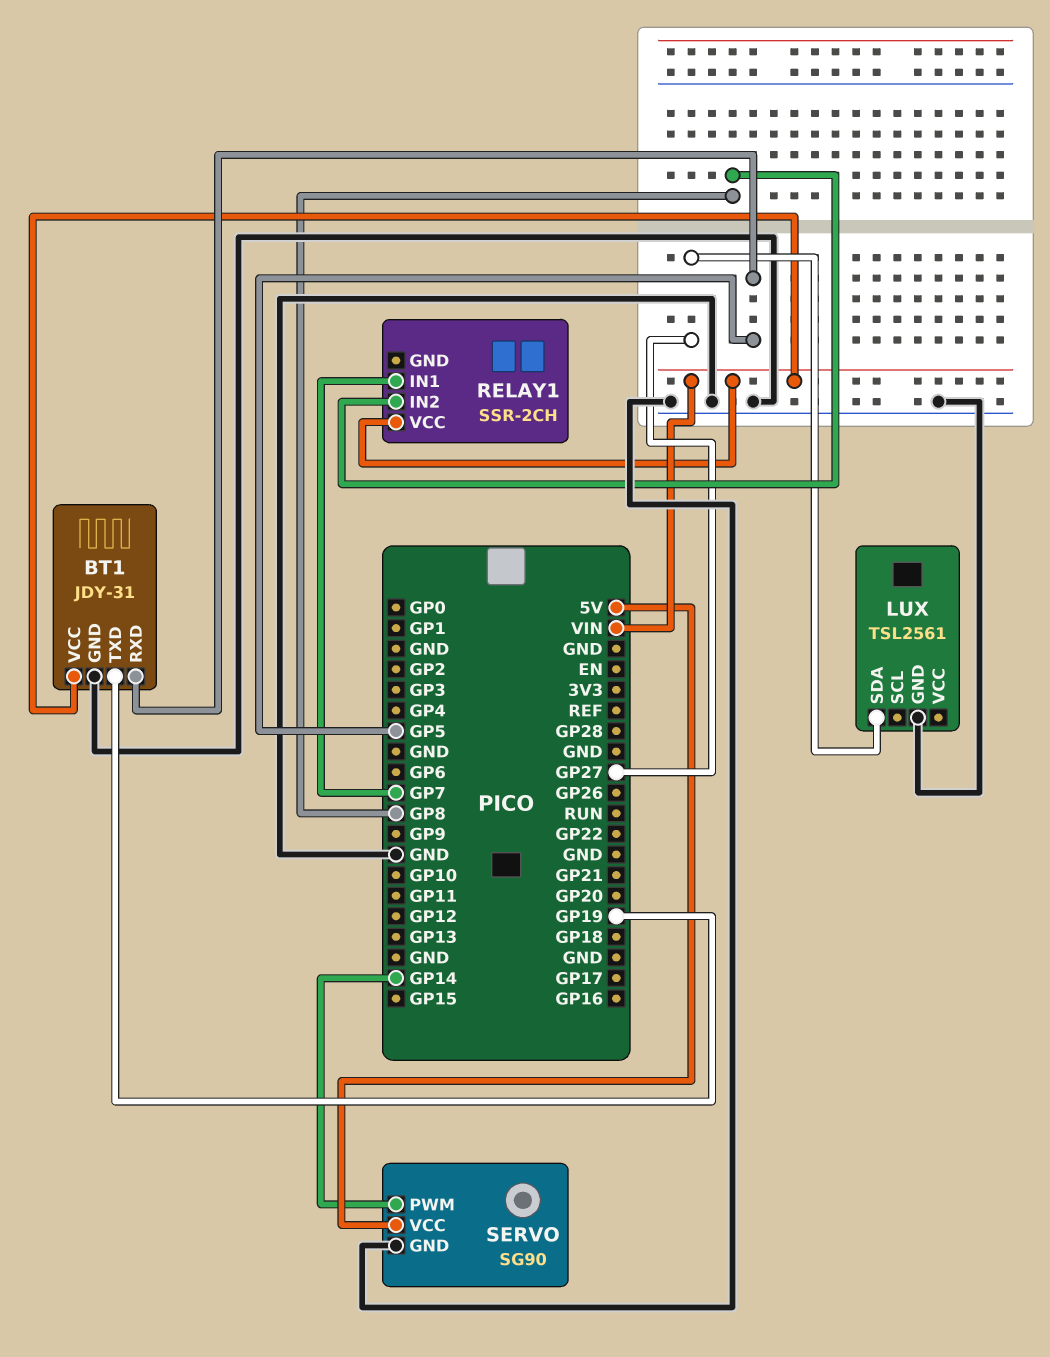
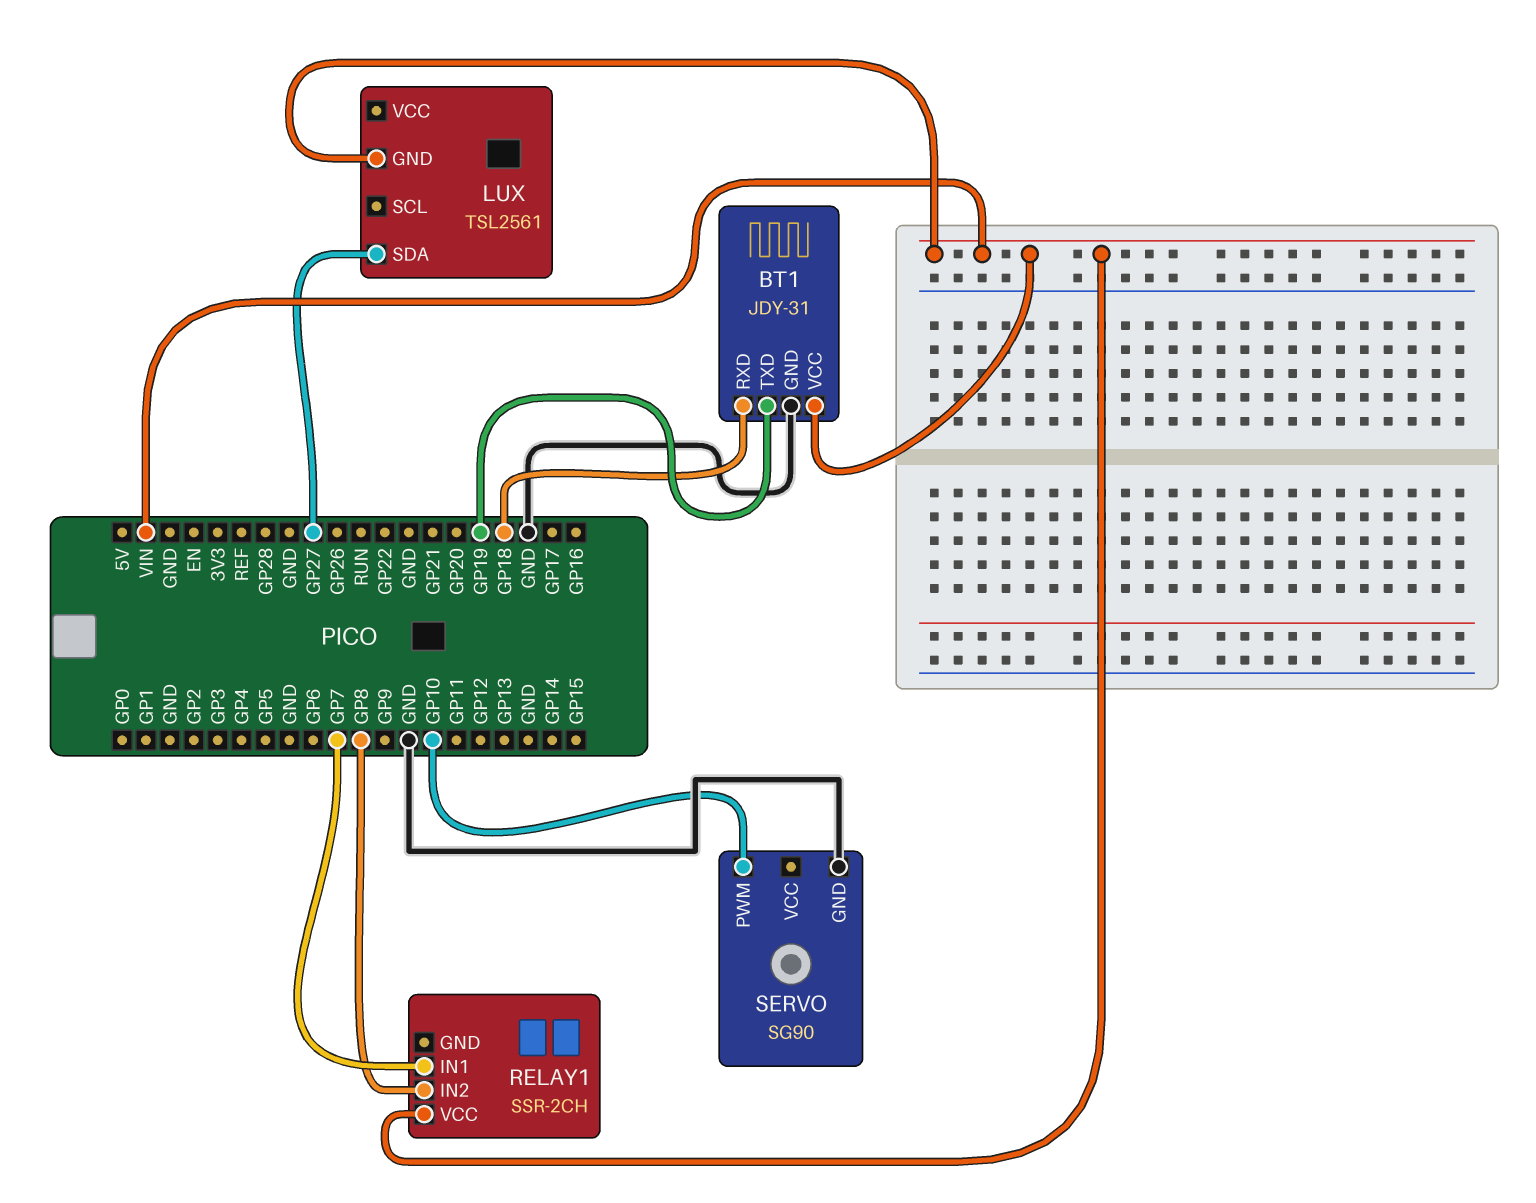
BT1 pin RXD: GP5 -> GP18
LUX pin GND: GND -> VIN
SERVO pin PWM: GP14 -> GP10
SERVO pin VCC: 5V -> none

